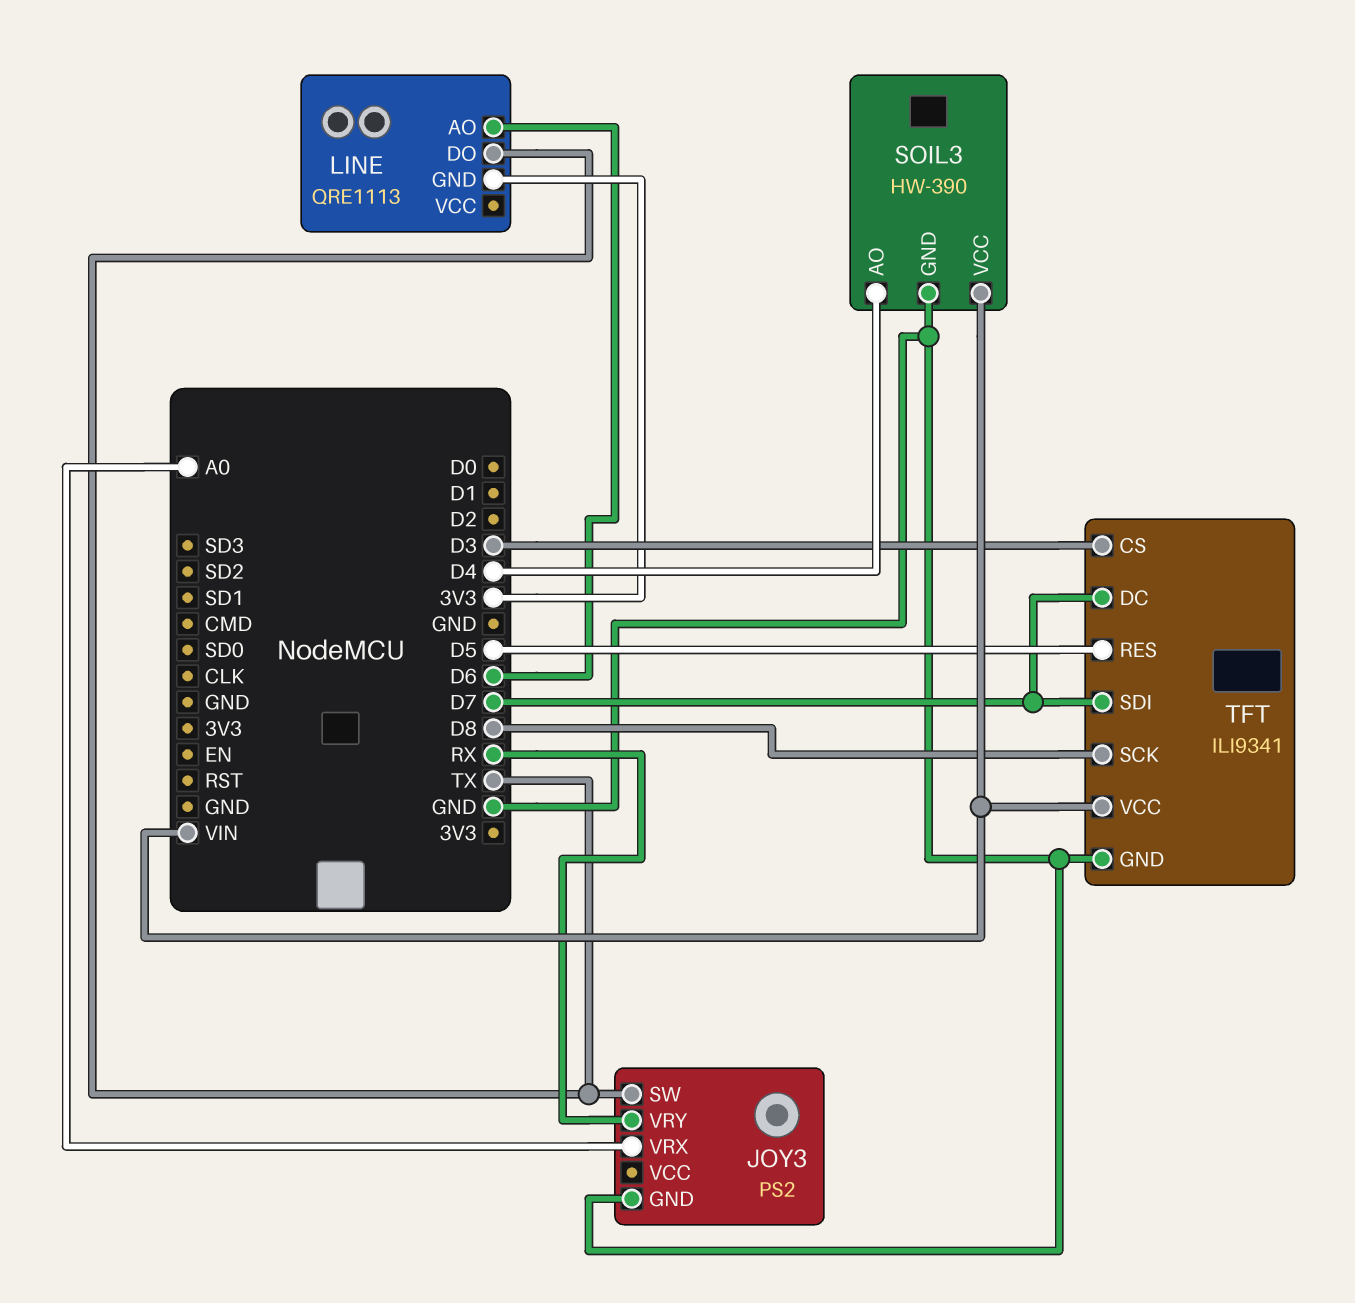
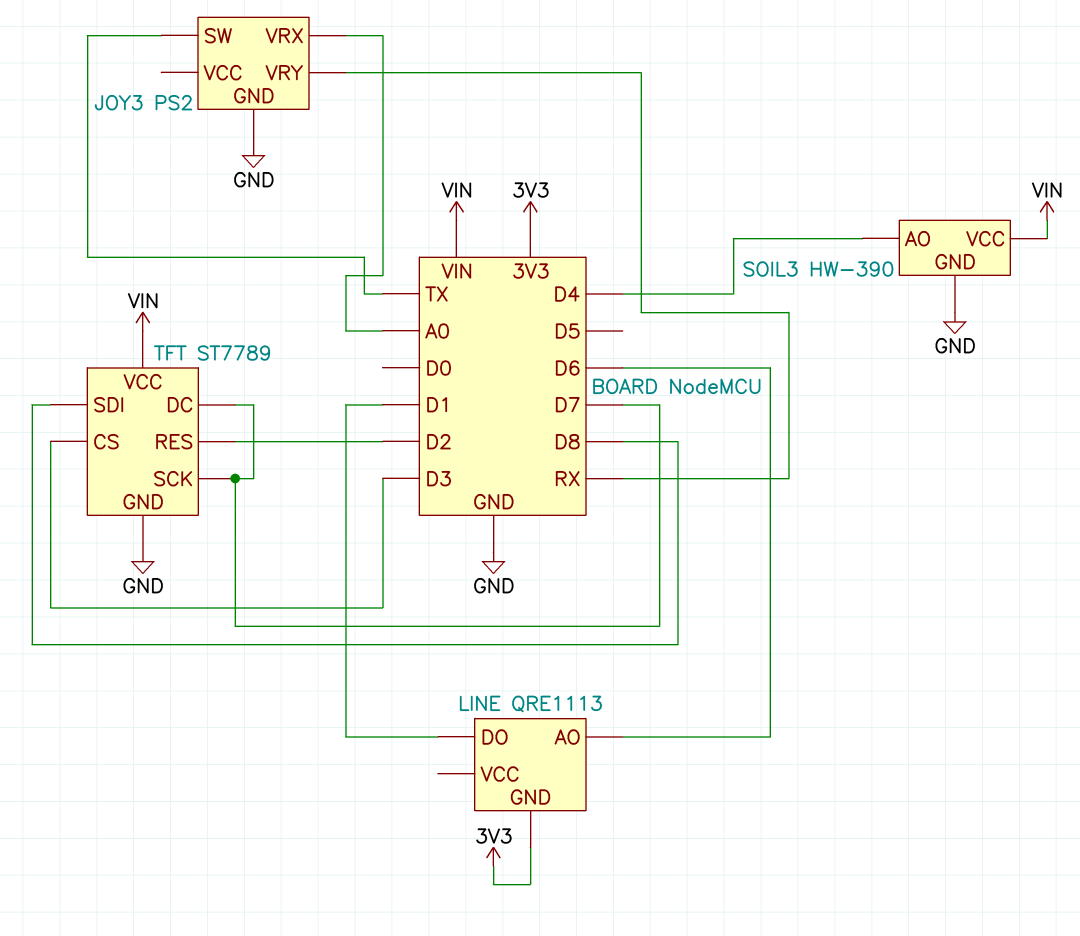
LINE pin DO: TX -> D1
TFT: ILI9341 -> ST7789
TFT pin RES: D5 -> D2
TFT pin SCK: D8 -> D7
TFT pin SDI: D7 -> D8

